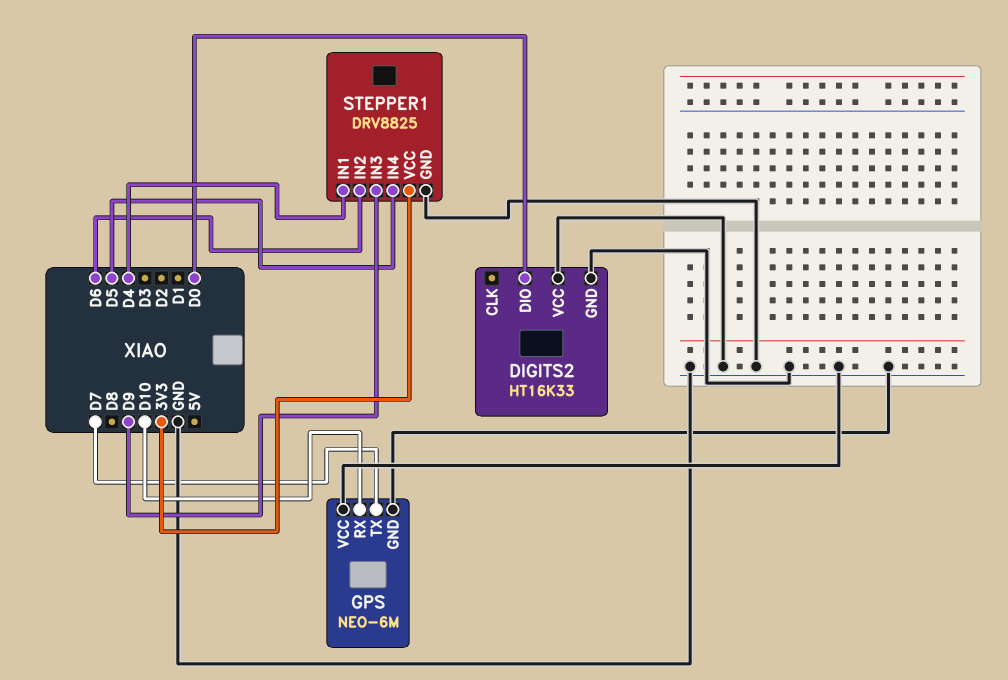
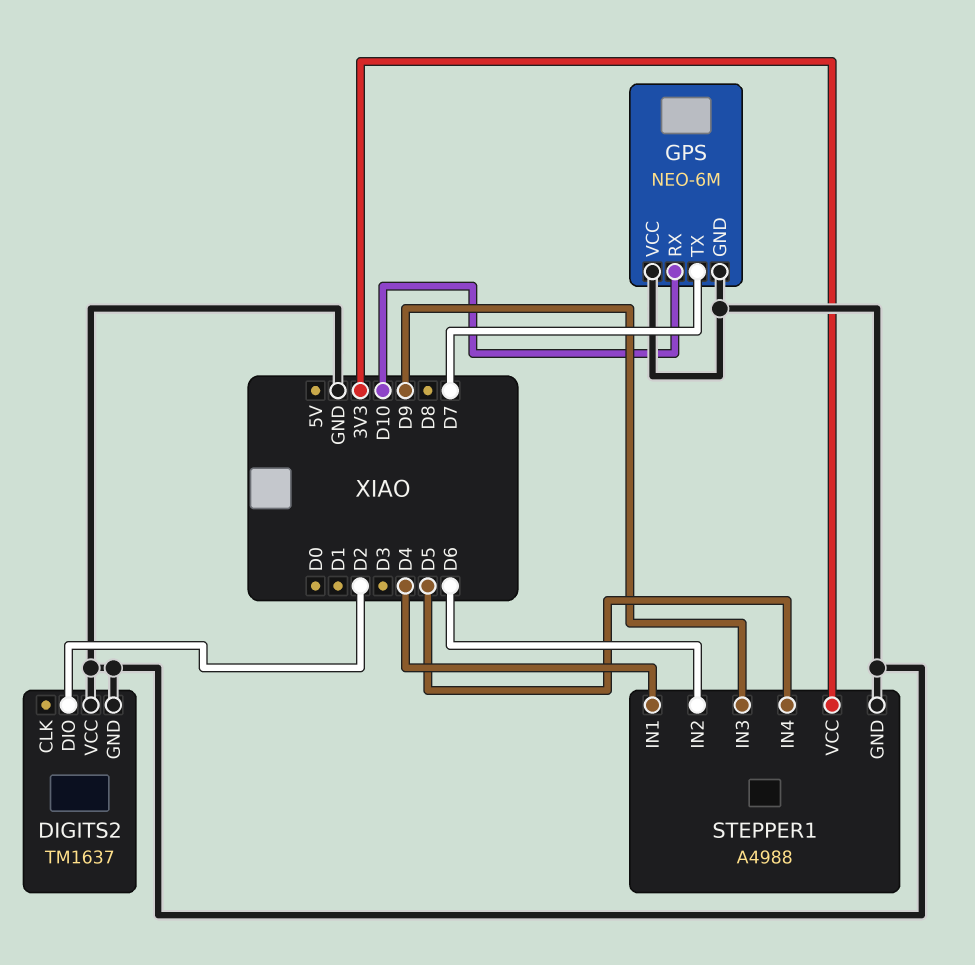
DIGITS2: HT16K33 -> TM1637
DIGITS2 pin DIO: D0 -> D2
STEPPER1: DRV8825 -> A4988

